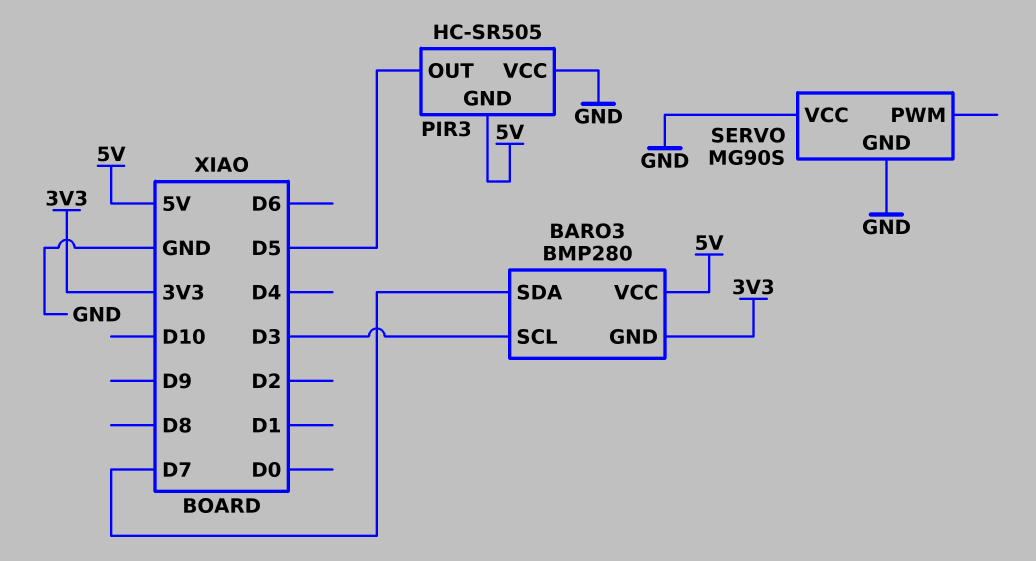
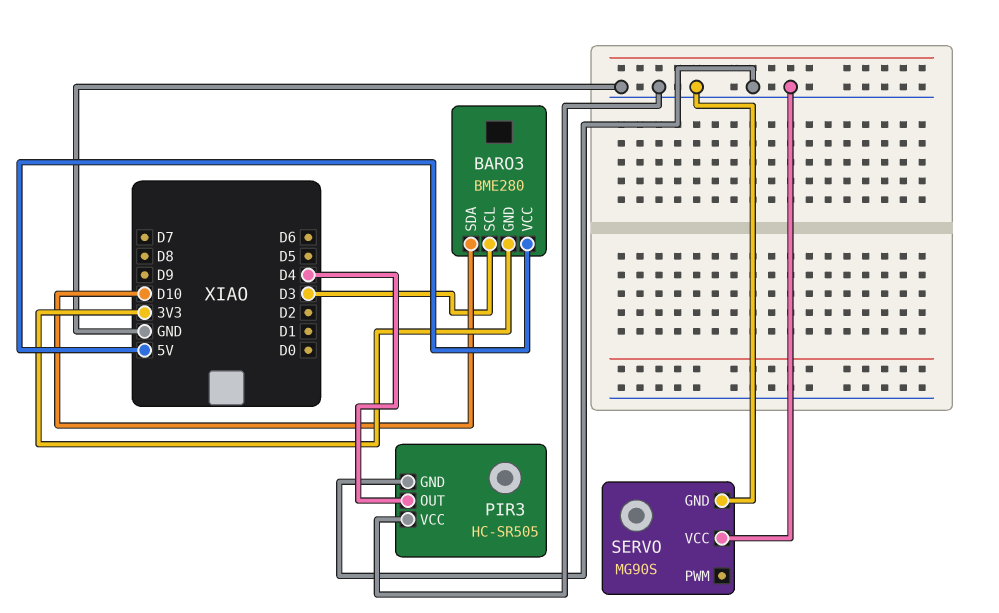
BARO3: BMP280 -> BME280
BARO3 pin SDA: D7 -> D10
PIR3 pin GND: 5V -> GND
PIR3 pin OUT: D5 -> D4

